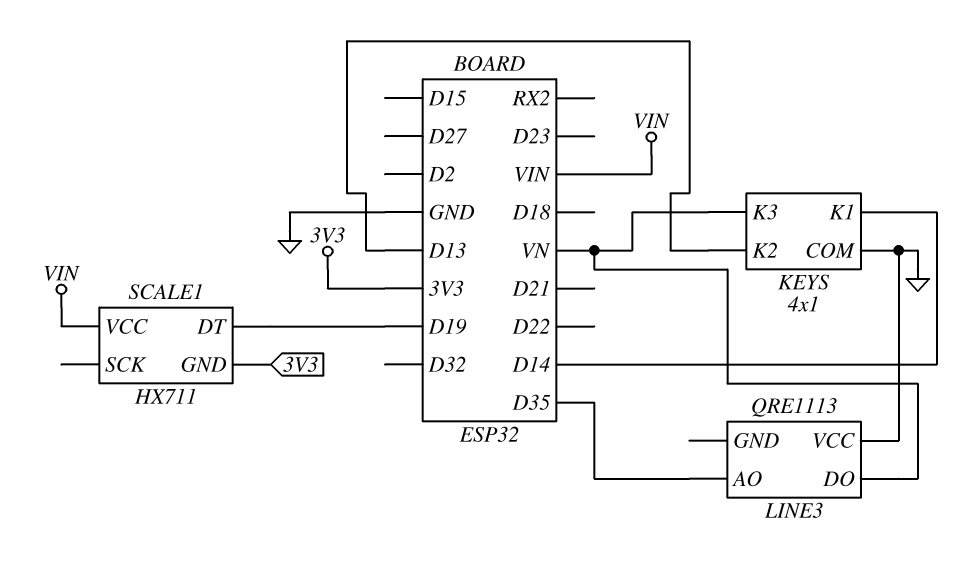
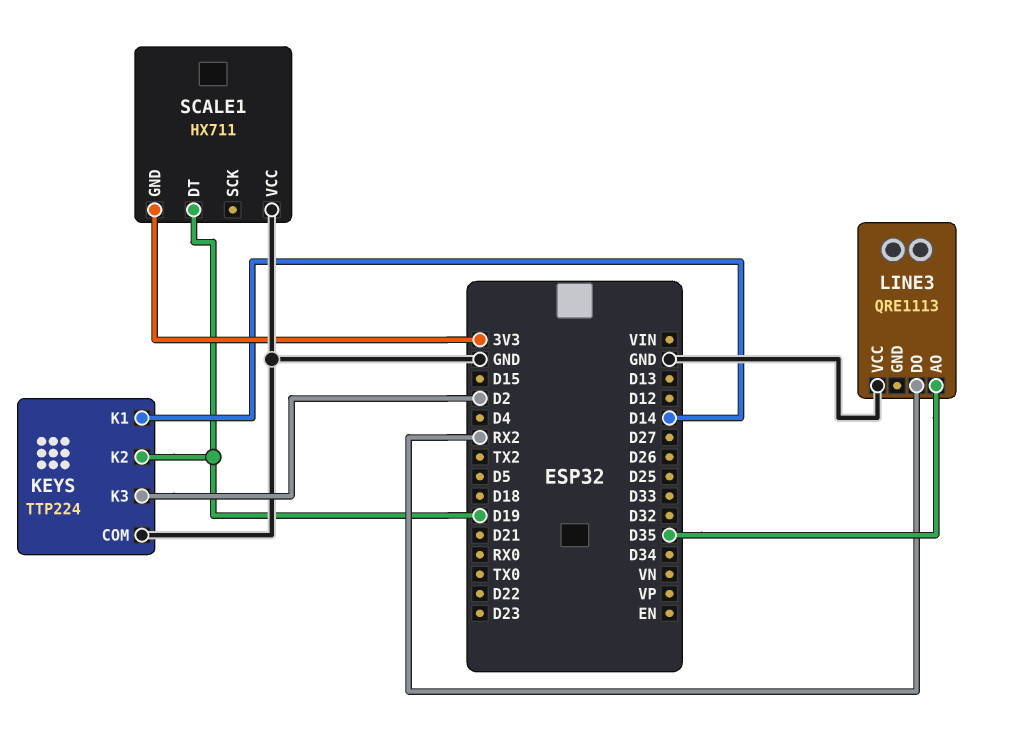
KEYS: 4x1 -> TTP224
KEYS pin K2: D13 -> D19
KEYS pin K3: VN -> D2
LINE3 pin DO: VN -> RX2
SCALE1 pin VCC: VIN -> GND

